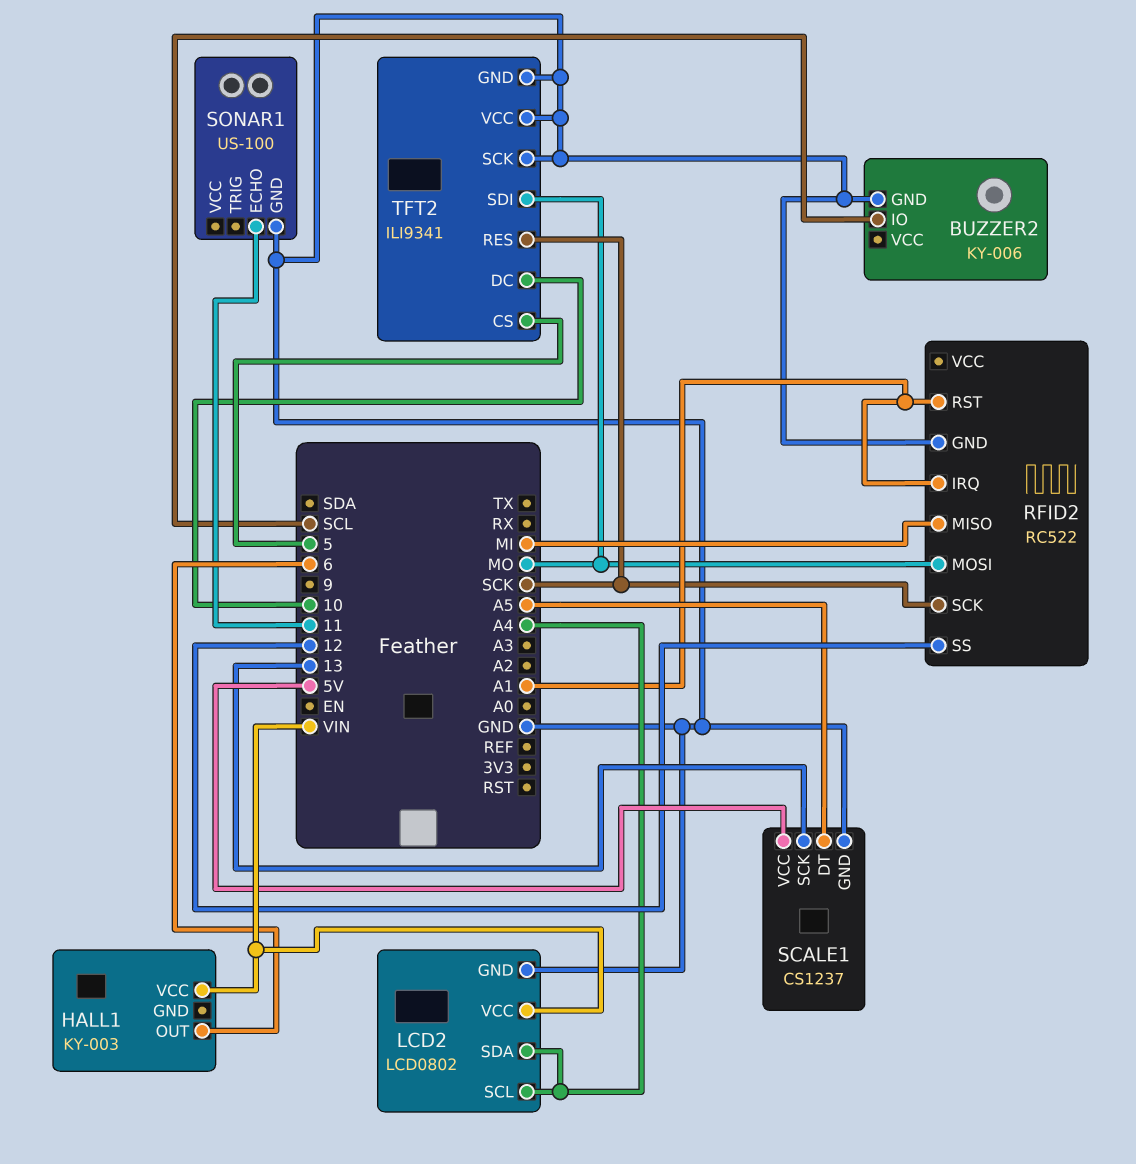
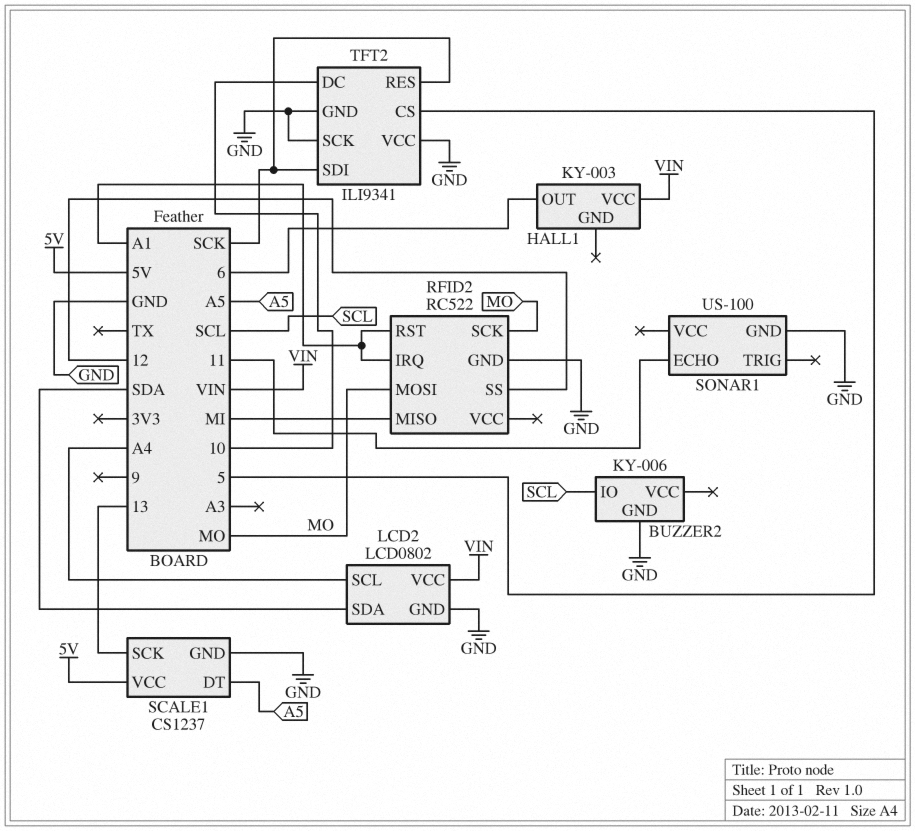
LCD2 pin SDA: A4 -> SDA
RFID2 pin SCK: SCK -> MO
TFT2 pin SDI: MO -> SCK

